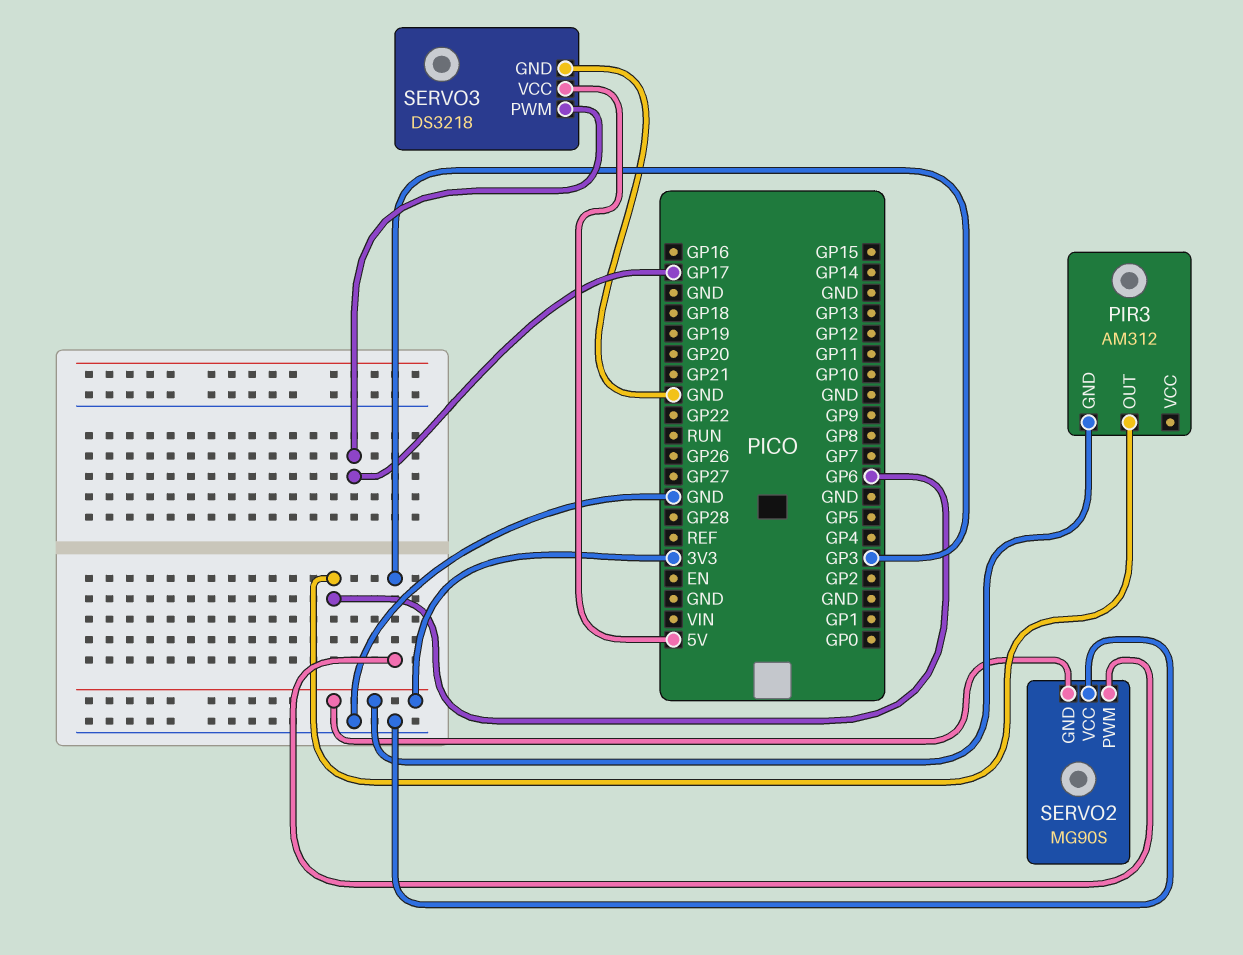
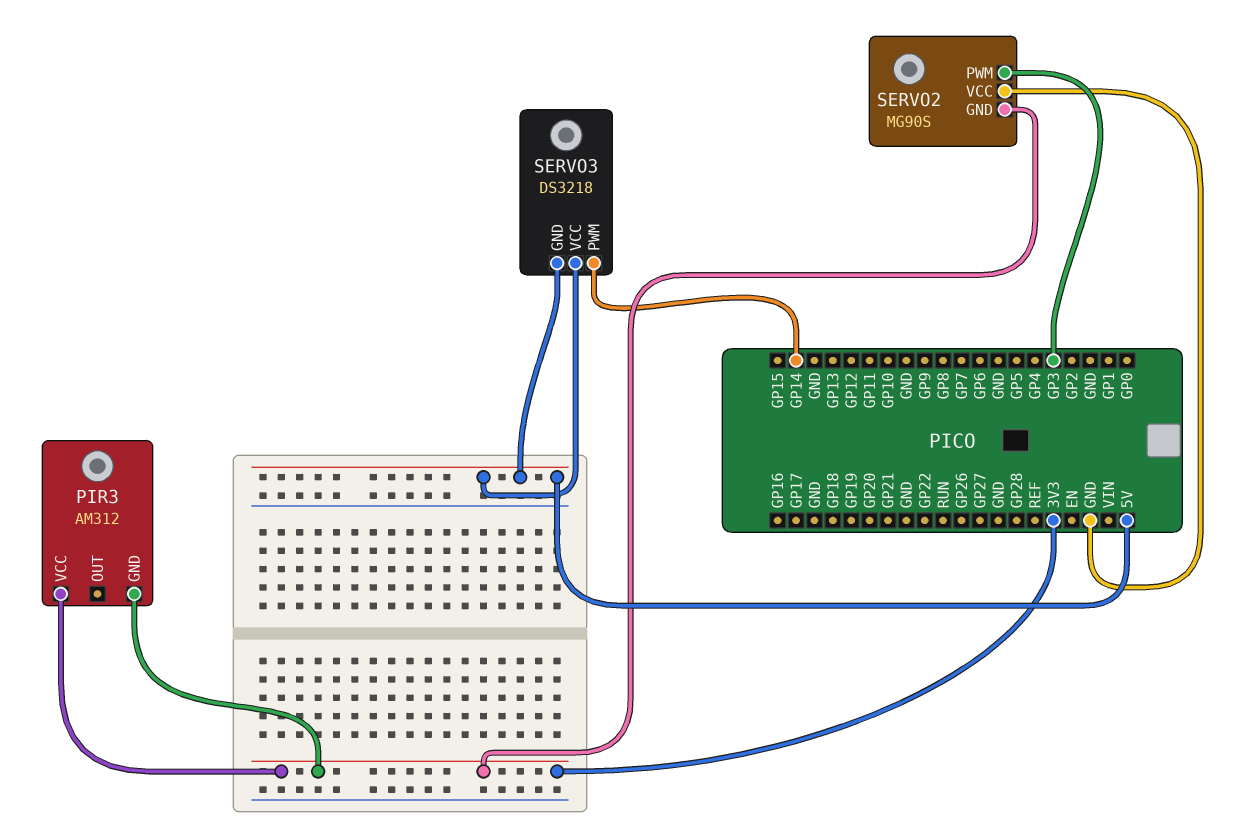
PIR3 pin OUT: GP6 -> none
PIR3 pin VCC: none -> 3V3
SERVO3 pin GND: GND -> 5V
SERVO3 pin PWM: GP17 -> GP14

